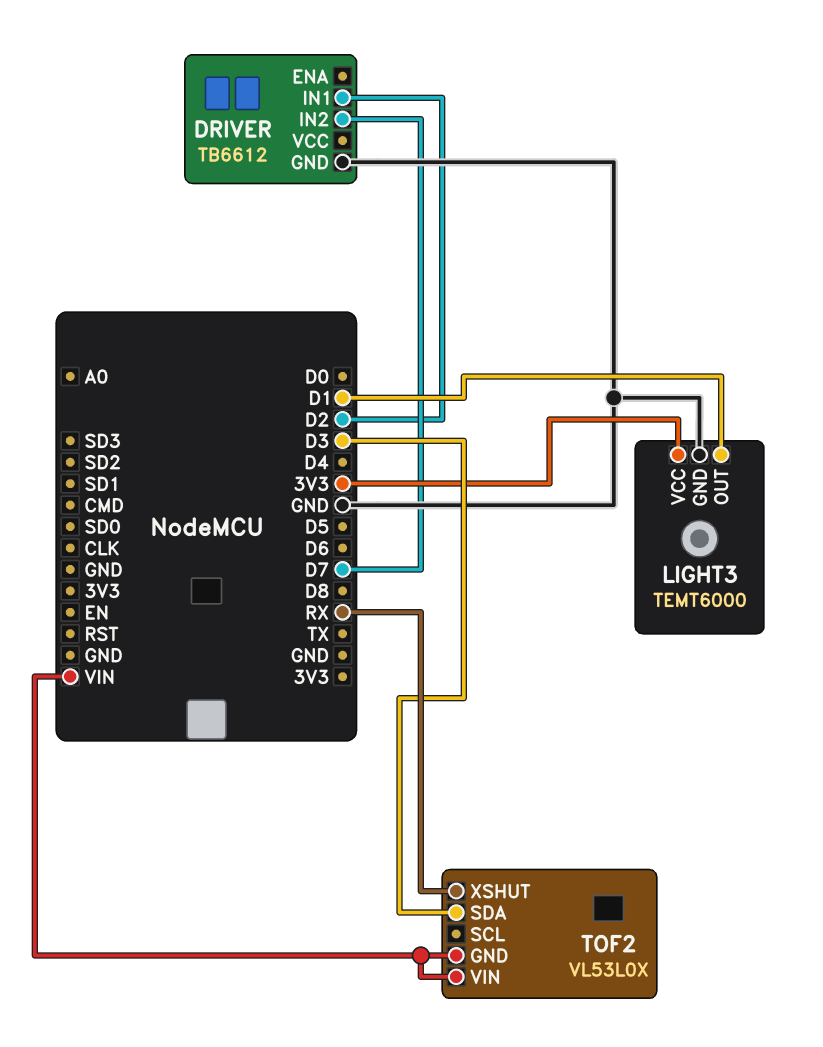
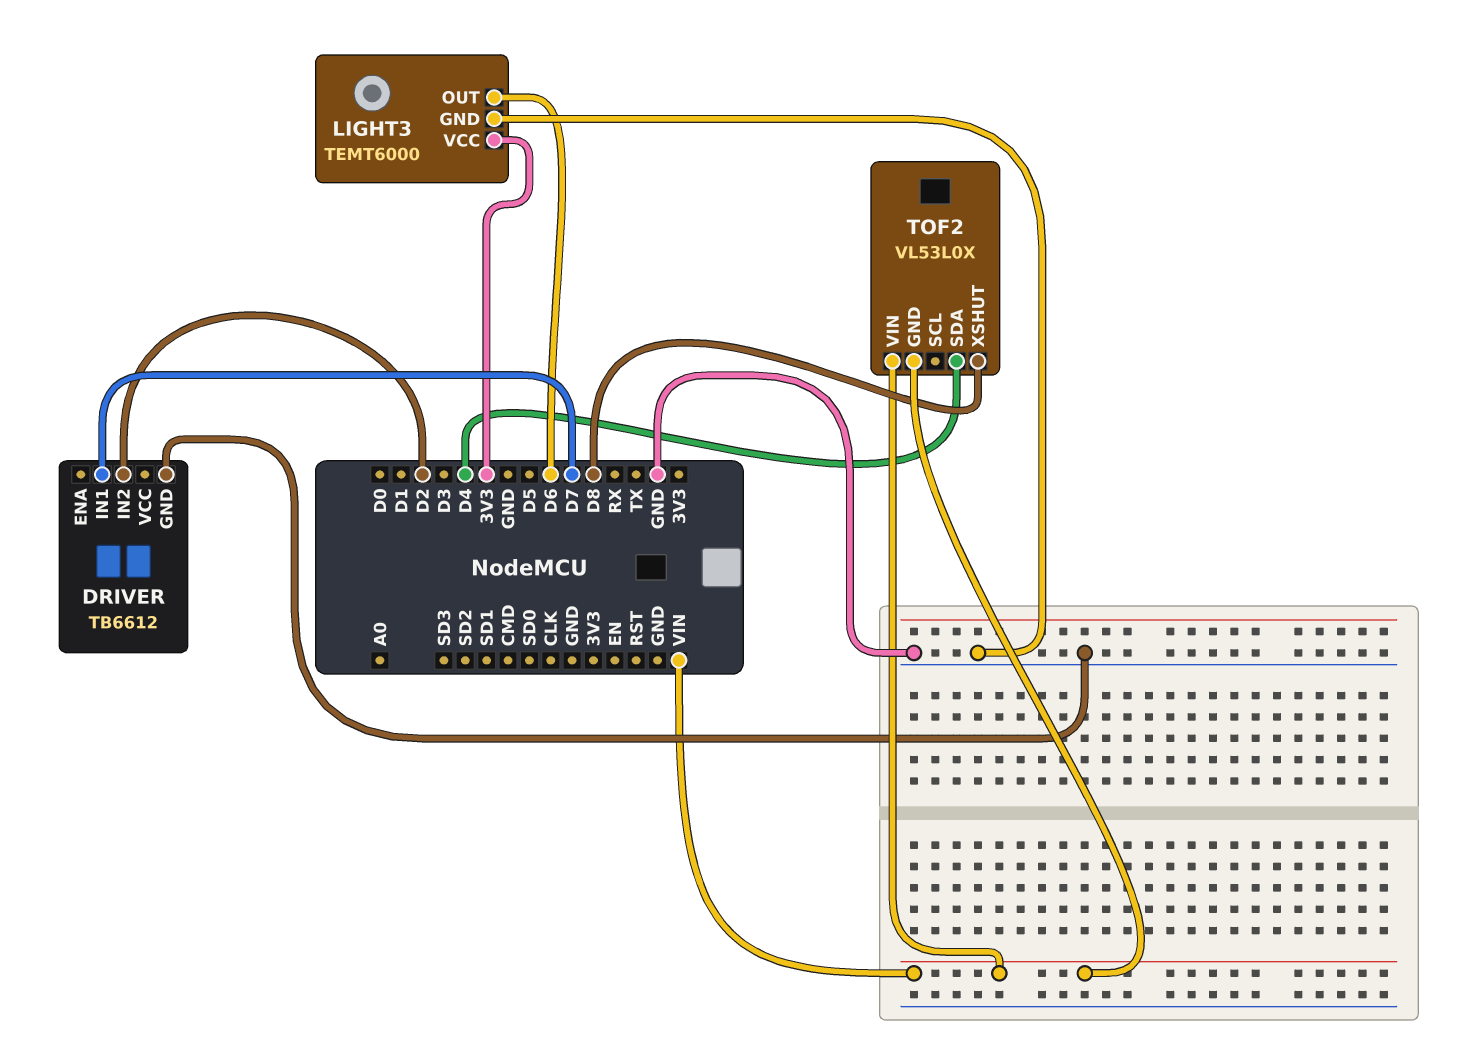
DRIVER pin IN1: D2 -> D7
DRIVER pin IN2: D7 -> D2
LIGHT3 pin OUT: D1 -> D6
TOF2 pin SDA: D3 -> D4
TOF2 pin XSHUT: RX -> D8

